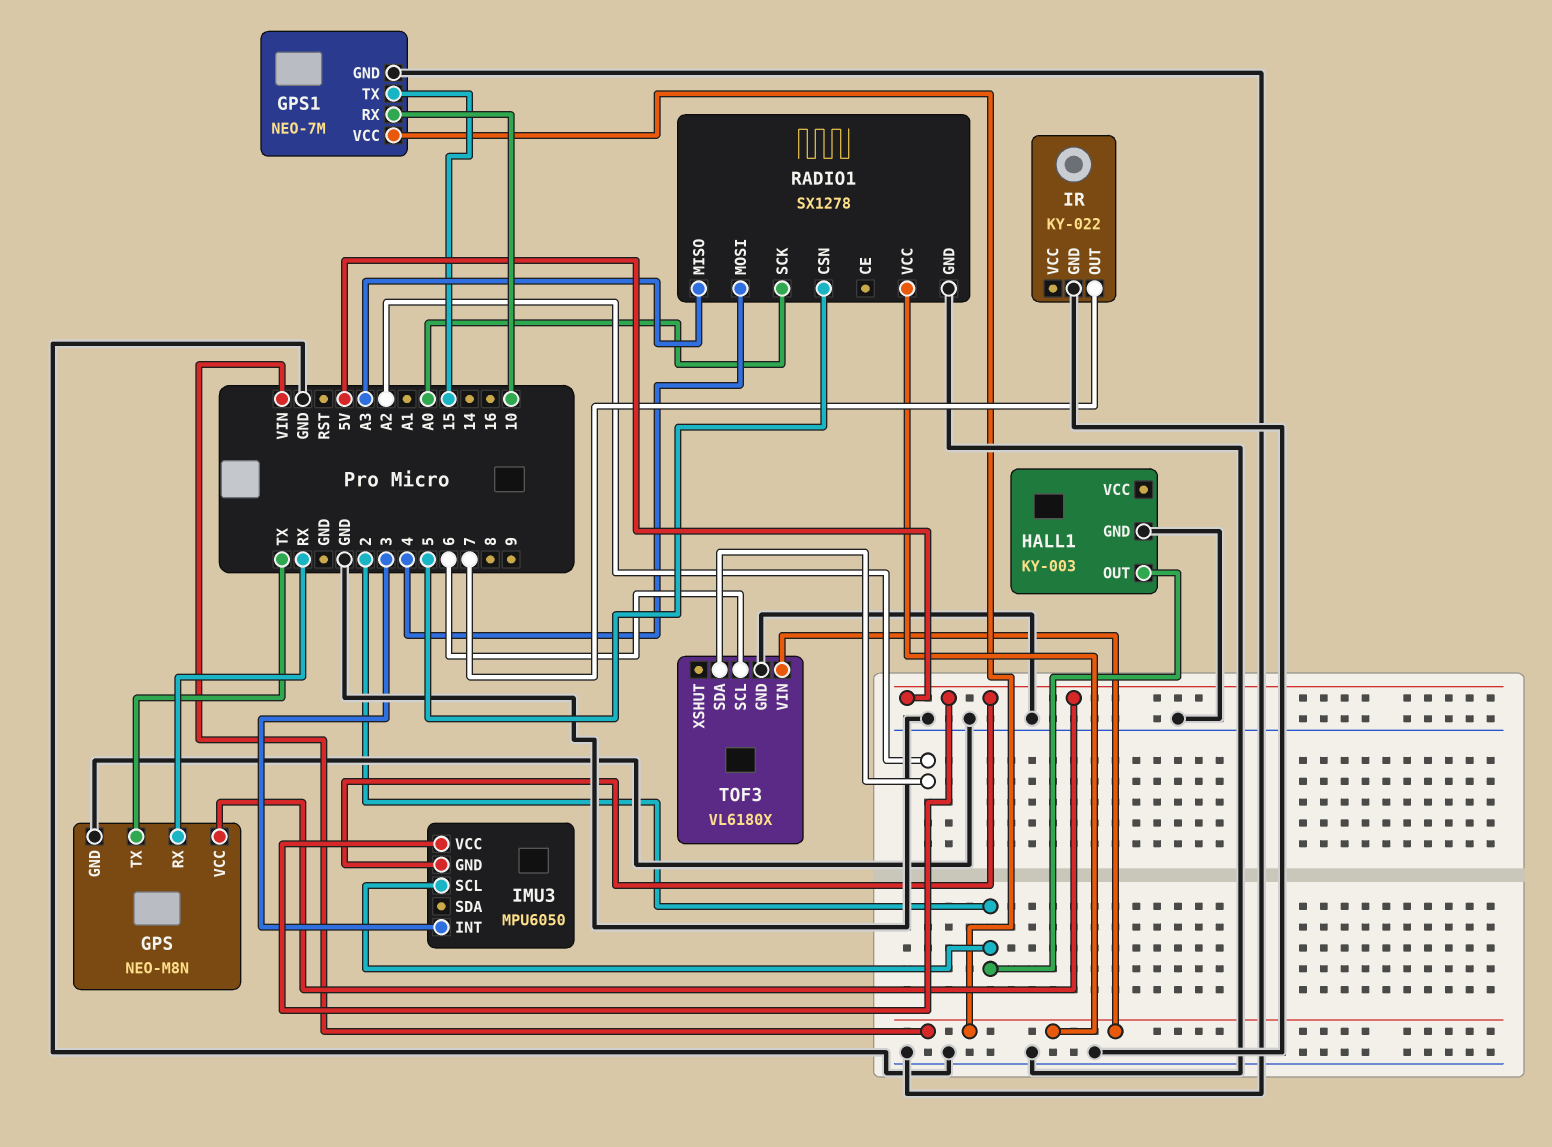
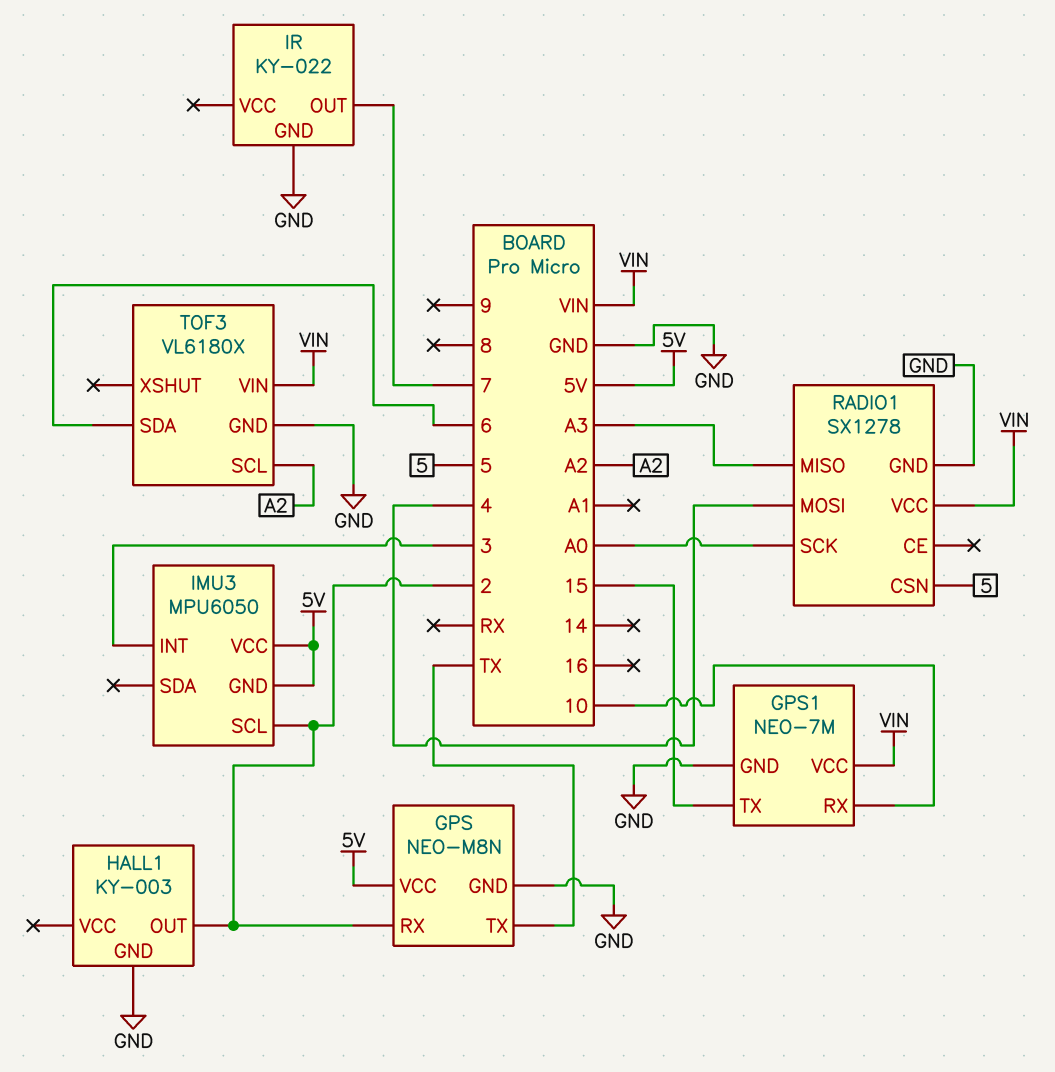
GPS pin RX: RX -> 2
TOF3 pin SCL: 6 -> A2
TOF3 pin SDA: A2 -> 6

